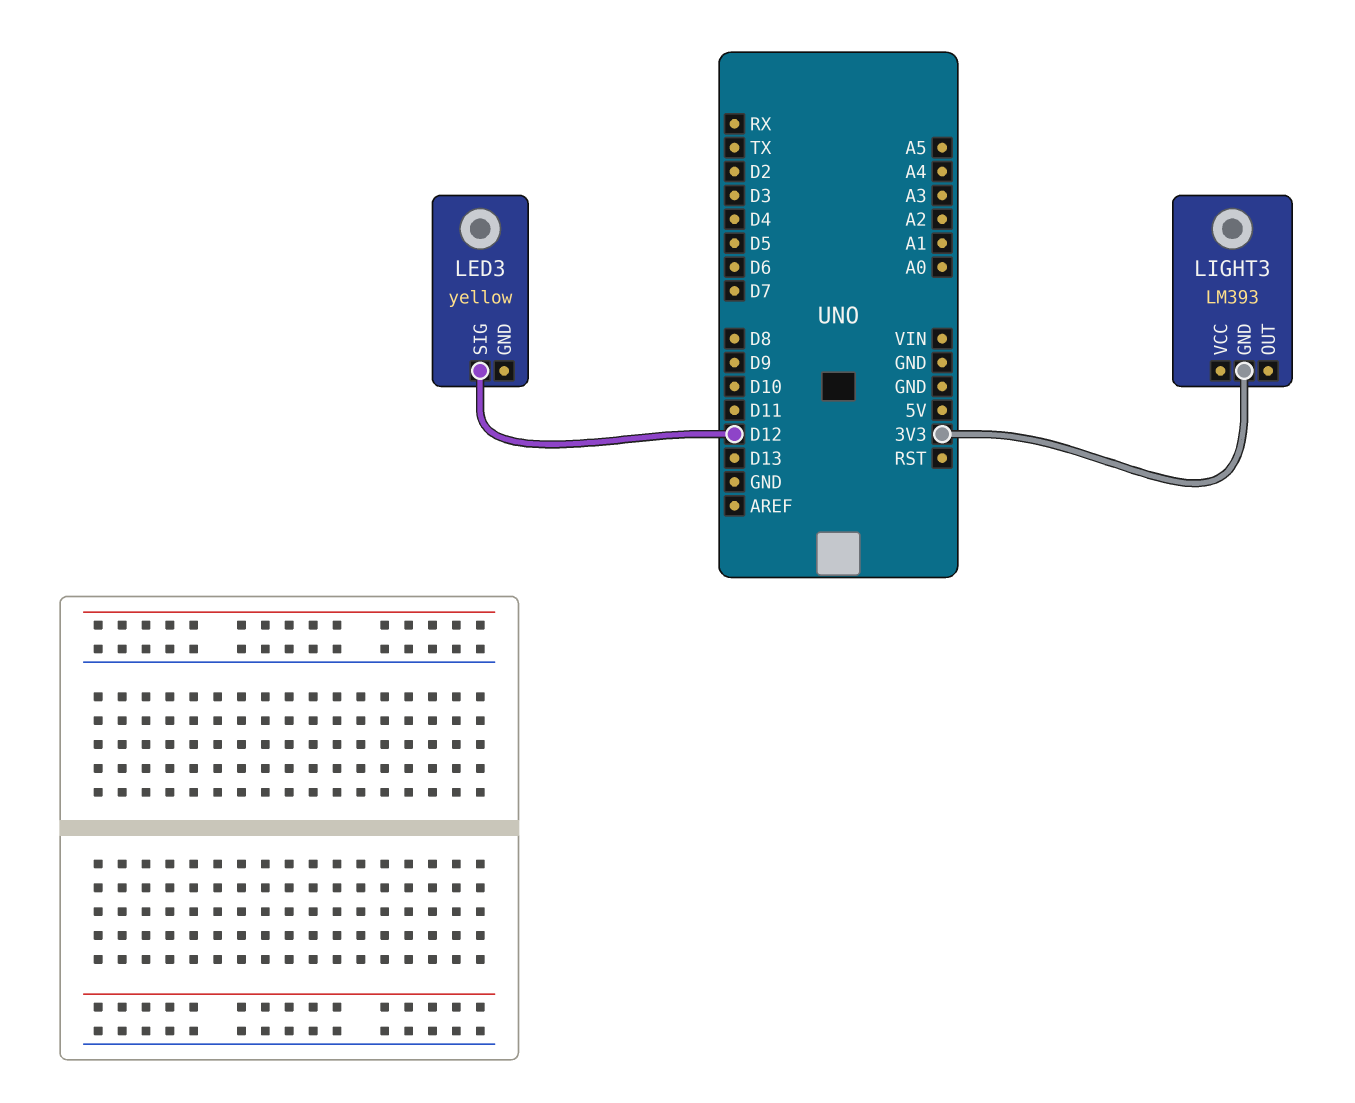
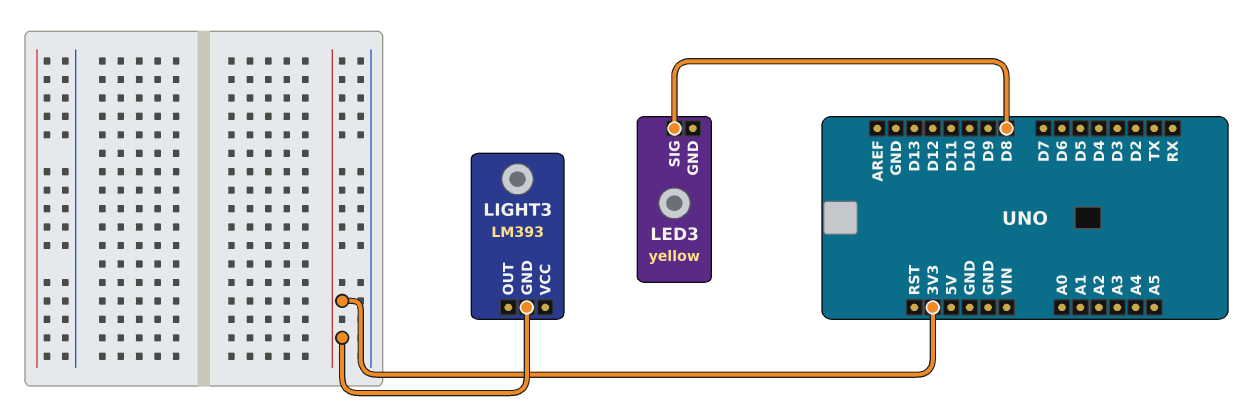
LED3 pin SIG: D12 -> D8

